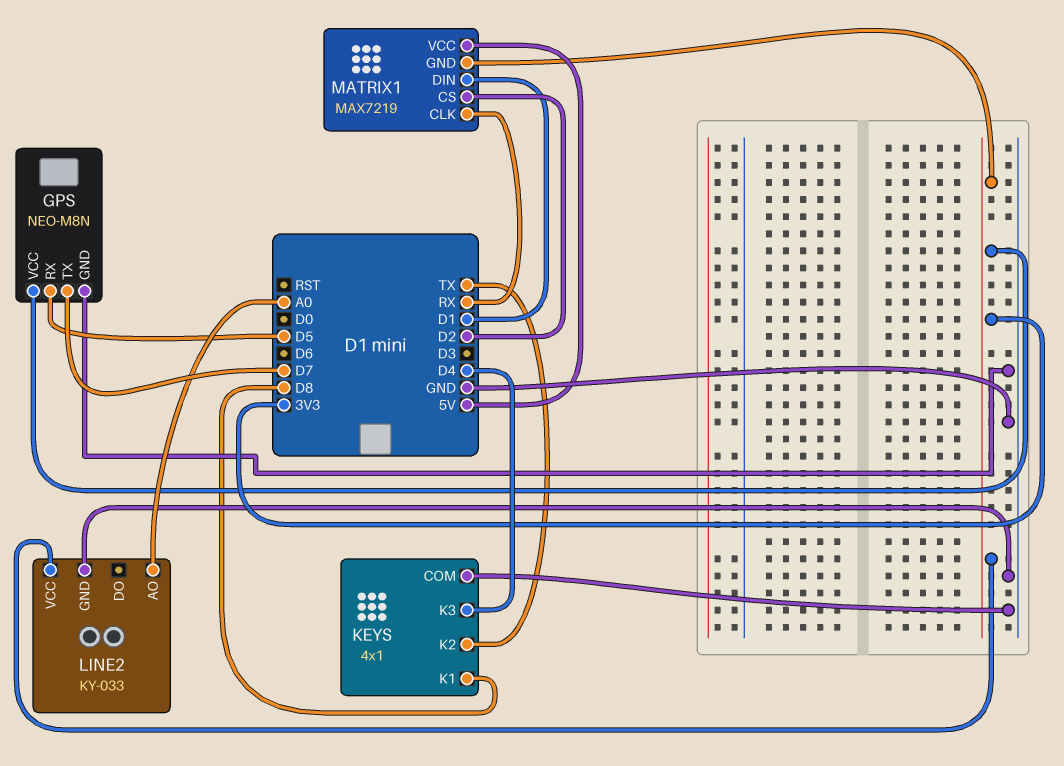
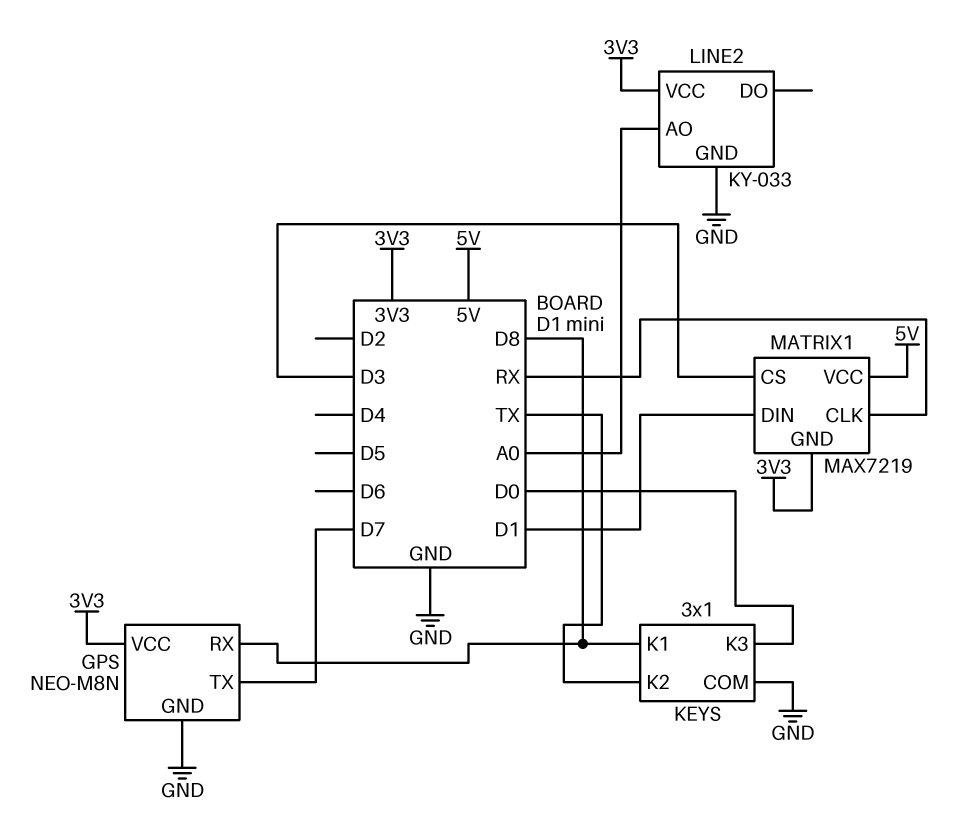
GPS pin RX: D5 -> D8
KEYS: 4x1 -> 3x1
KEYS pin K3: D4 -> D0
MATRIX1 pin CS: D2 -> D3

